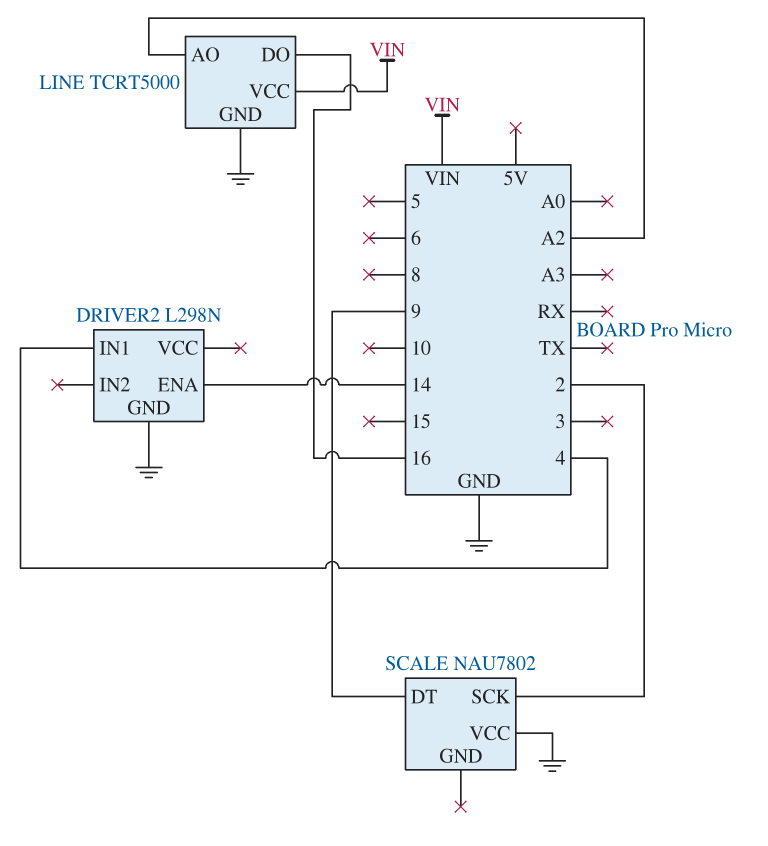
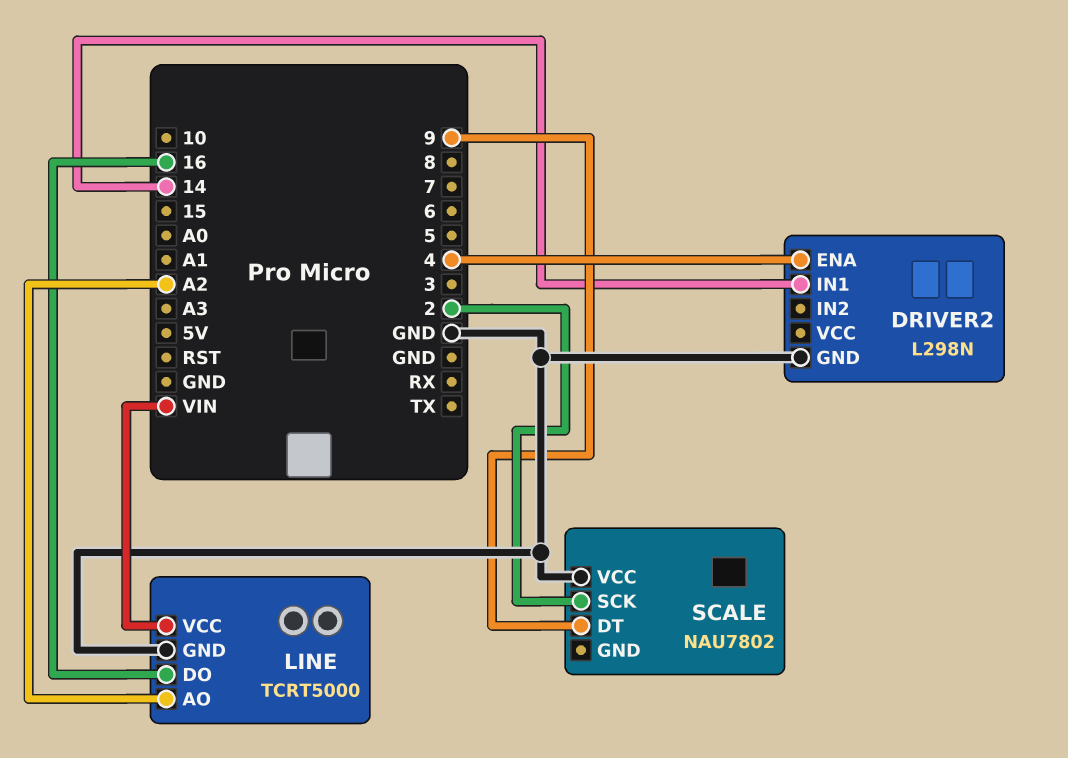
DRIVER2 pin ENA: 14 -> 4
DRIVER2 pin IN1: 4 -> 14

